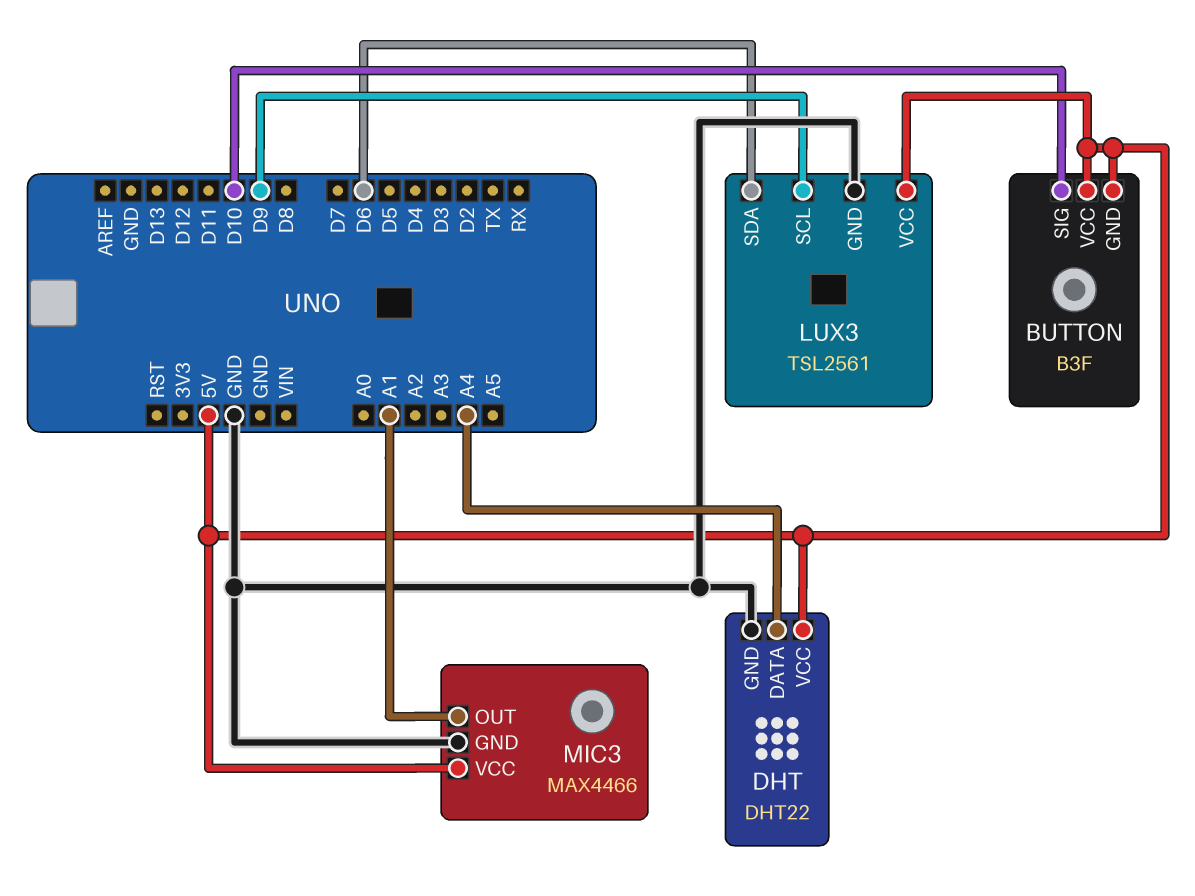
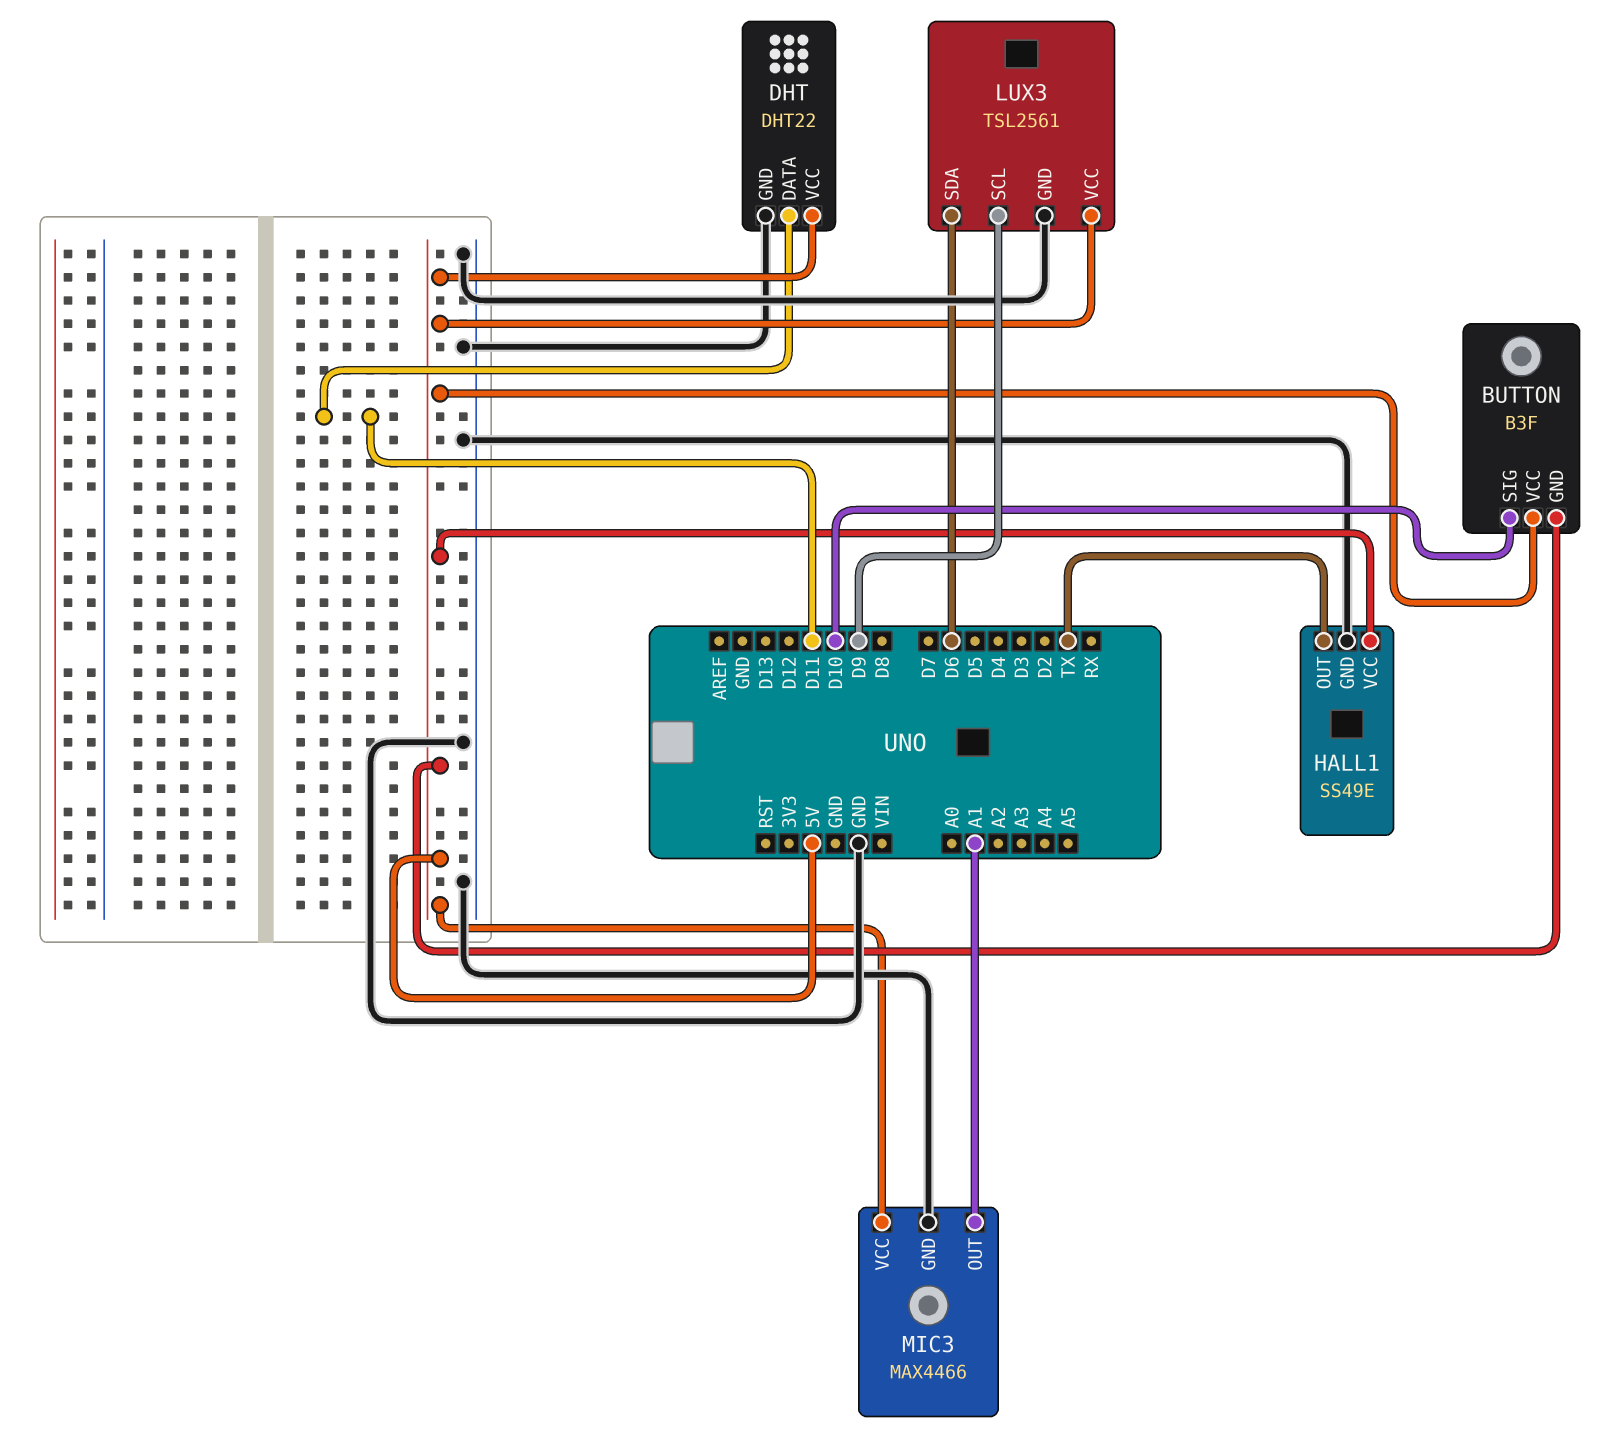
DHT pin DATA: A4 -> D11
HALL1: none -> SS49E
HALL1 pin GND: none -> GND
HALL1 pin OUT: none -> TX
HALL1 pin VCC: none -> 5V

